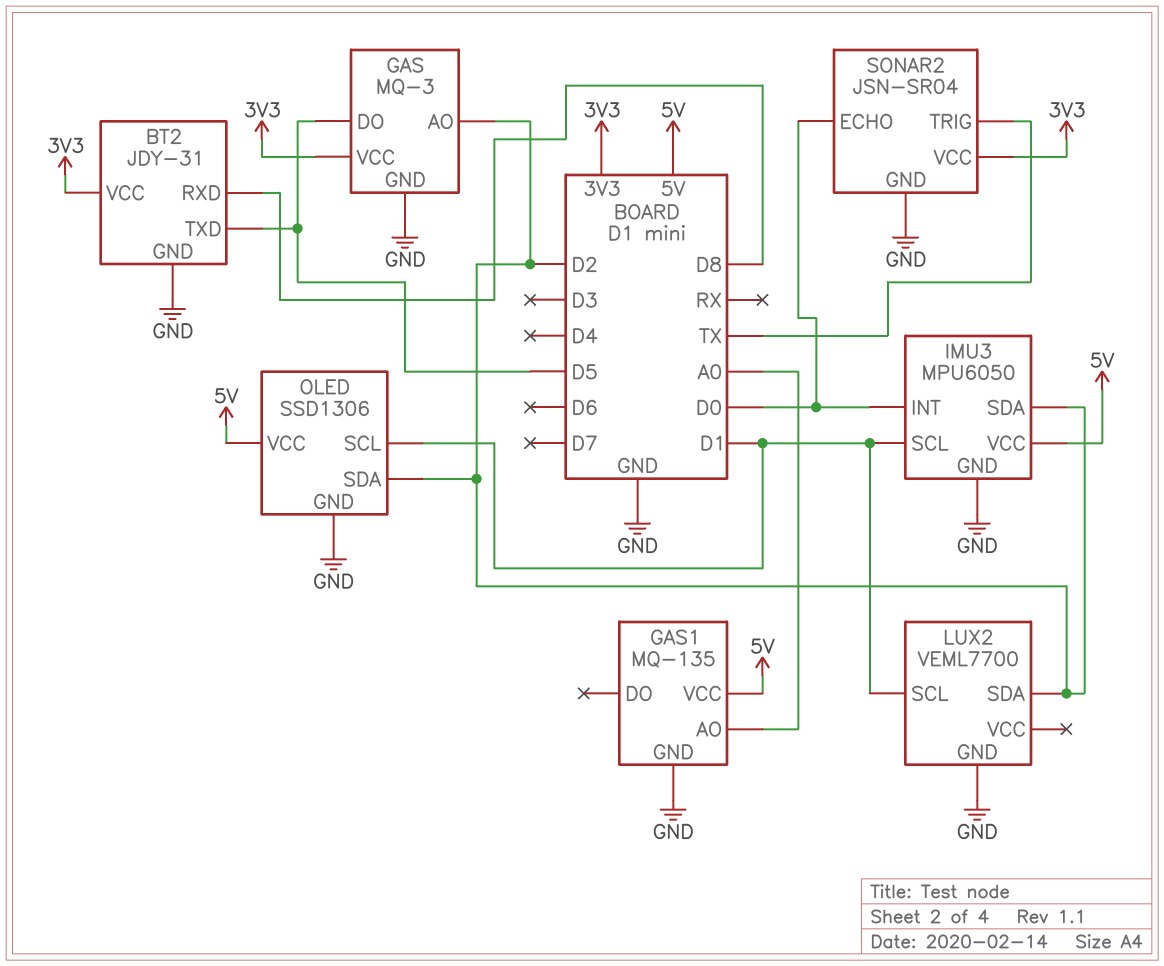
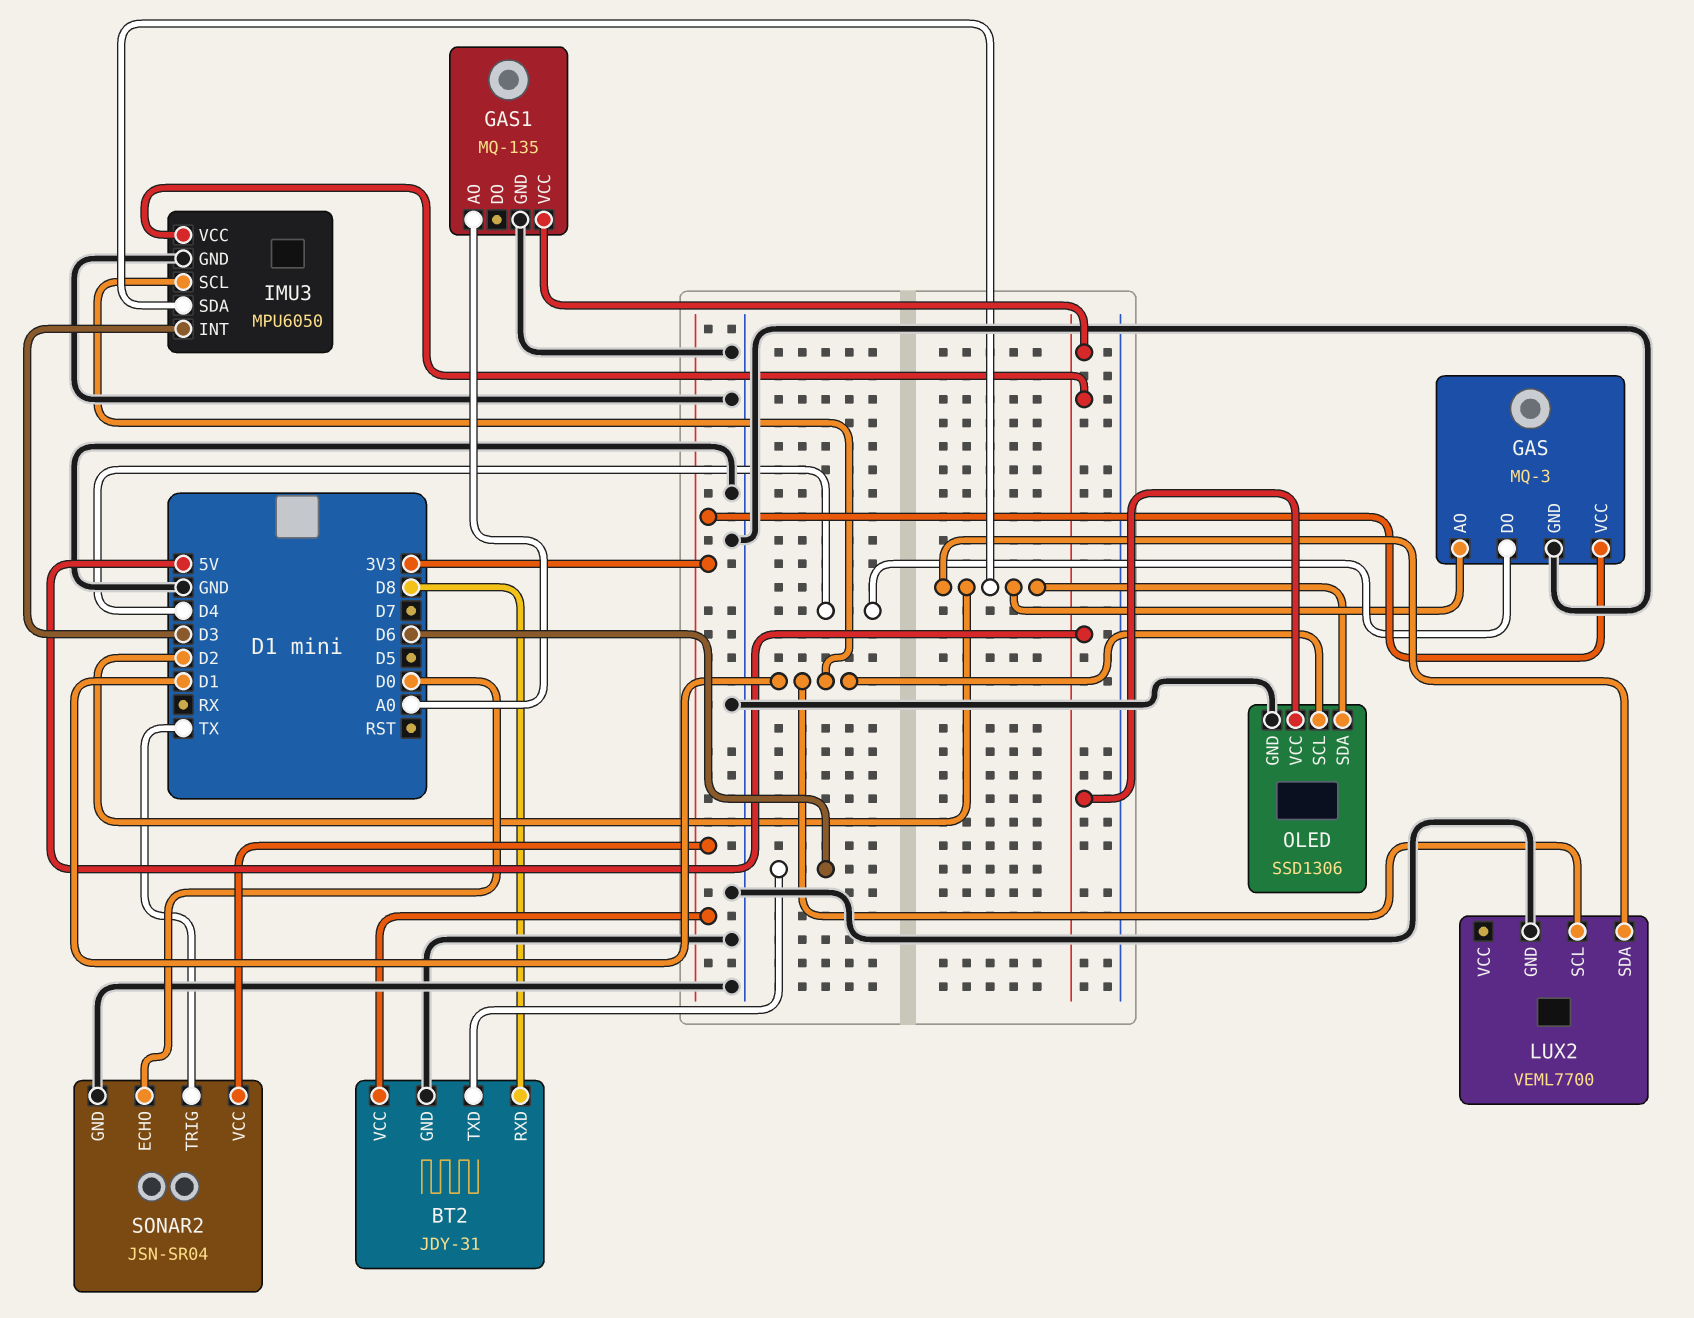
BT2 pin TXD: D5 -> D6
GAS pin DO: D5 -> D4
IMU3 pin INT: D0 -> D3

